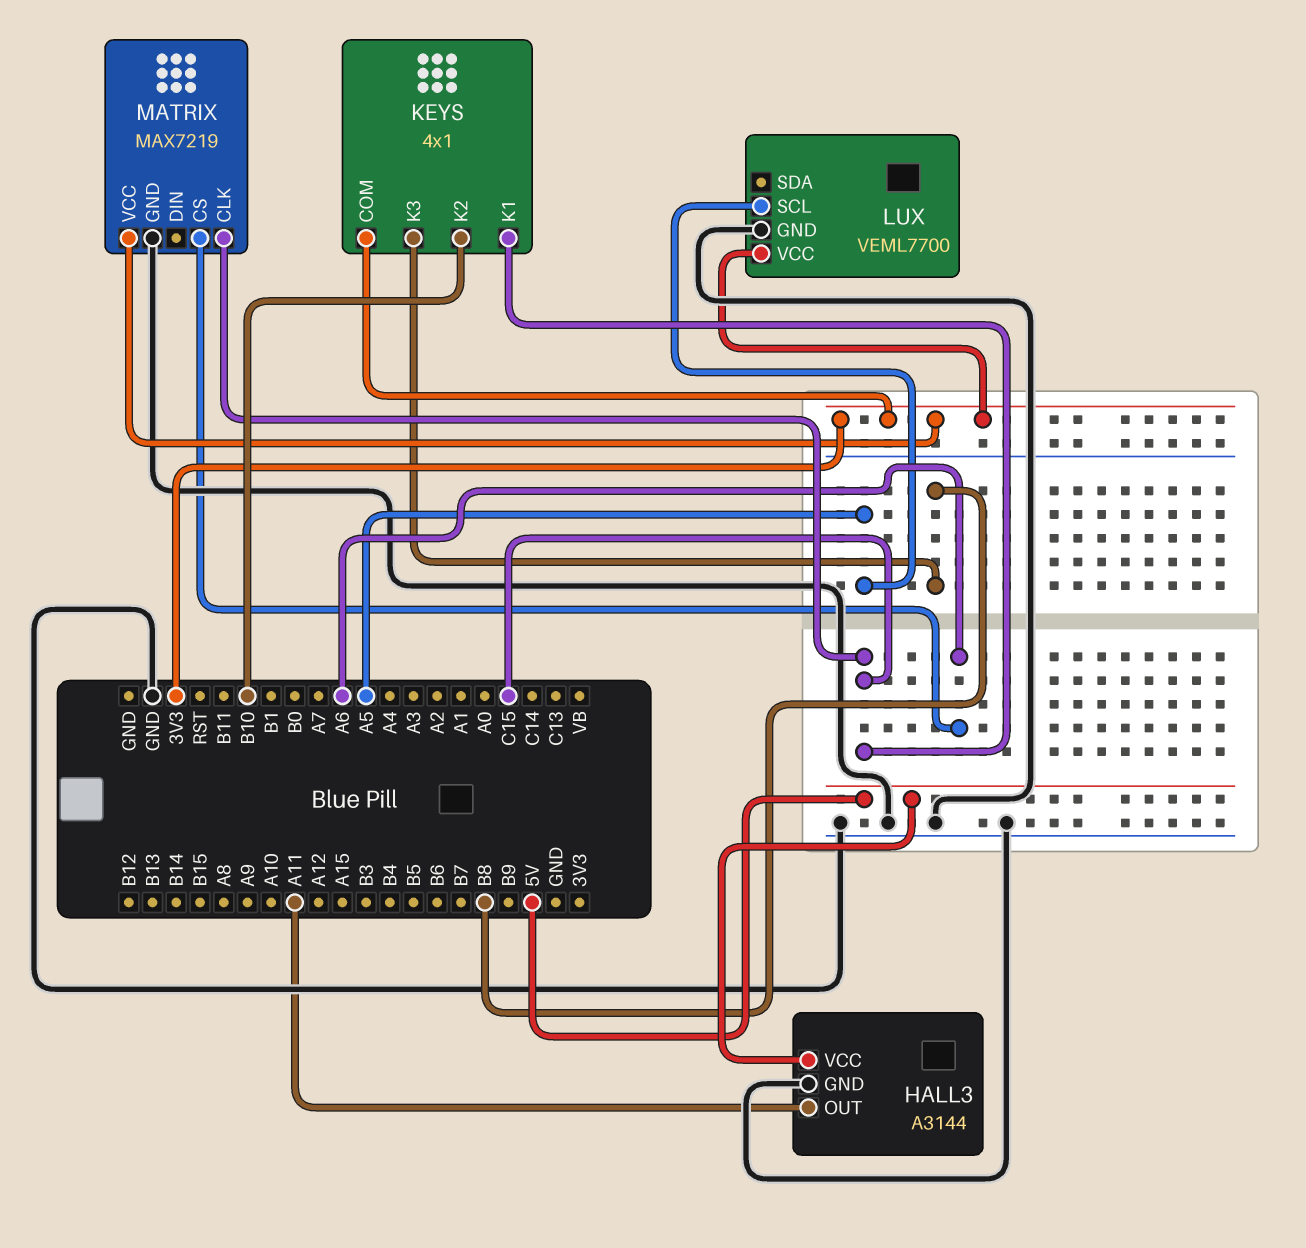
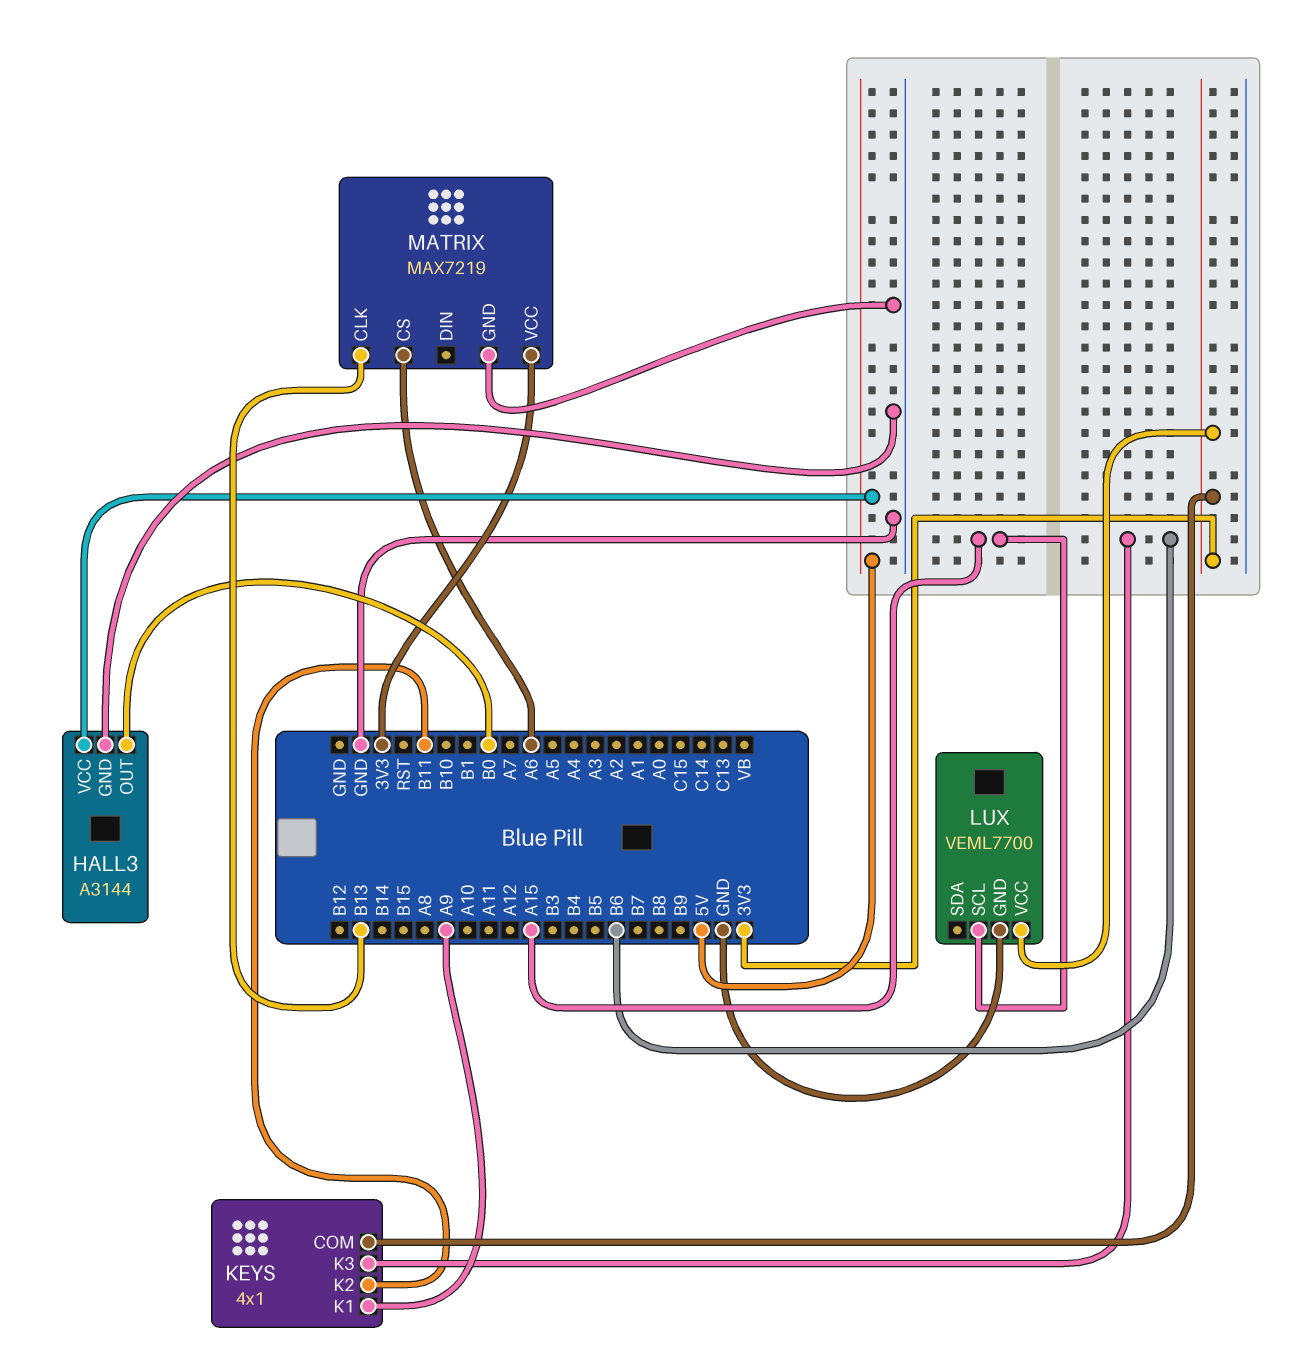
HALL3 pin OUT: A11 -> B0
KEYS pin K1: C15 -> A9
KEYS pin K2: B10 -> B11
KEYS pin K3: B8 -> B6
LUX pin SCL: A5 -> A15
MATRIX pin CLK: C15 -> B13

